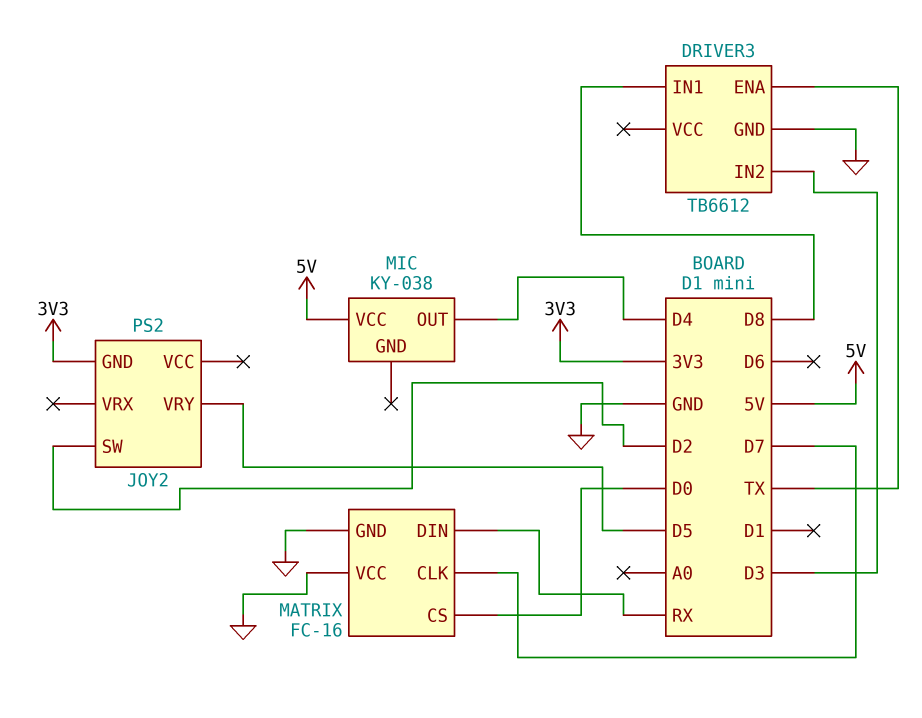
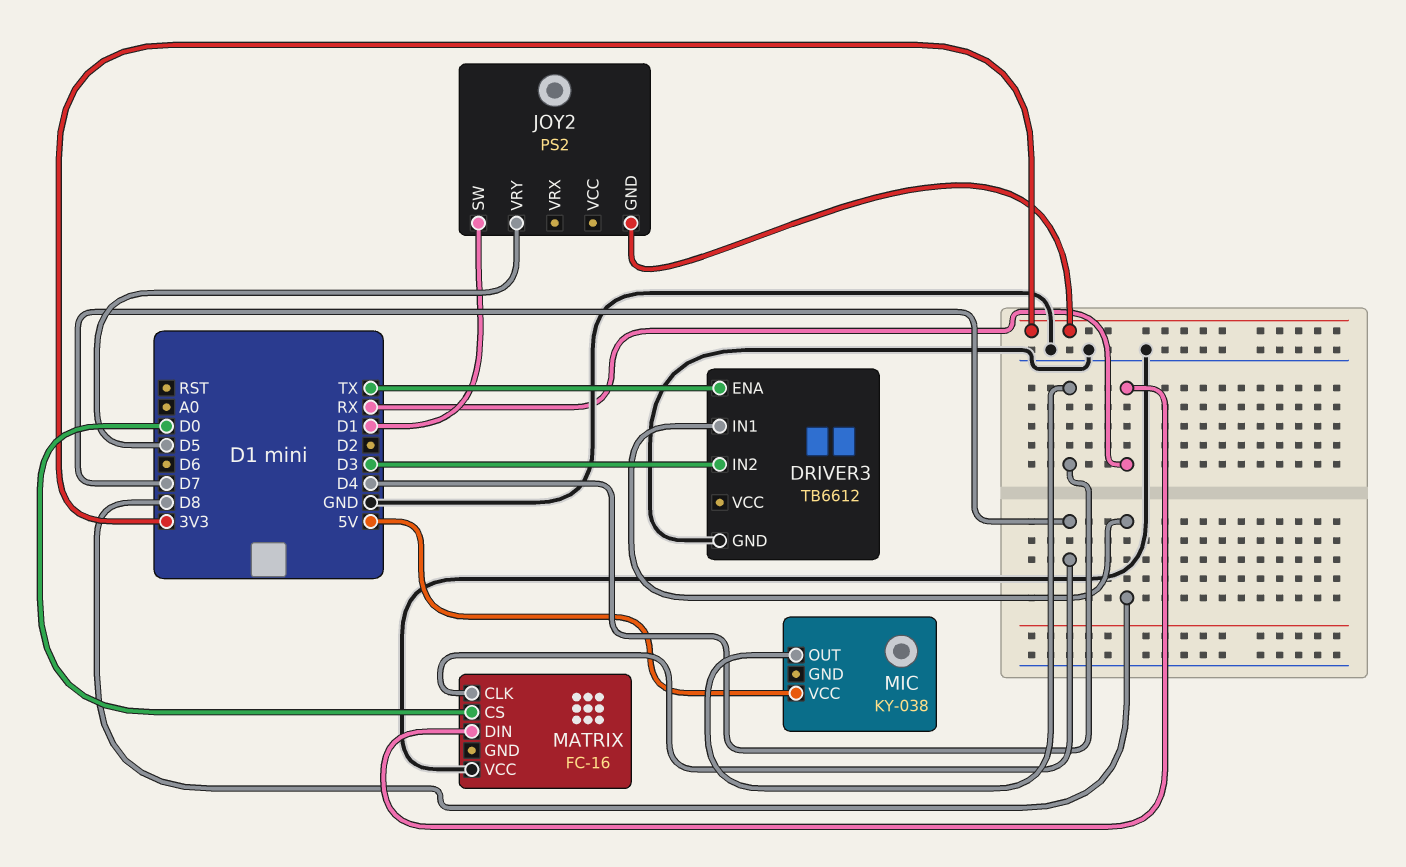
JOY2 pin SW: D2 -> D1
MATRIX pin GND: GND -> none

